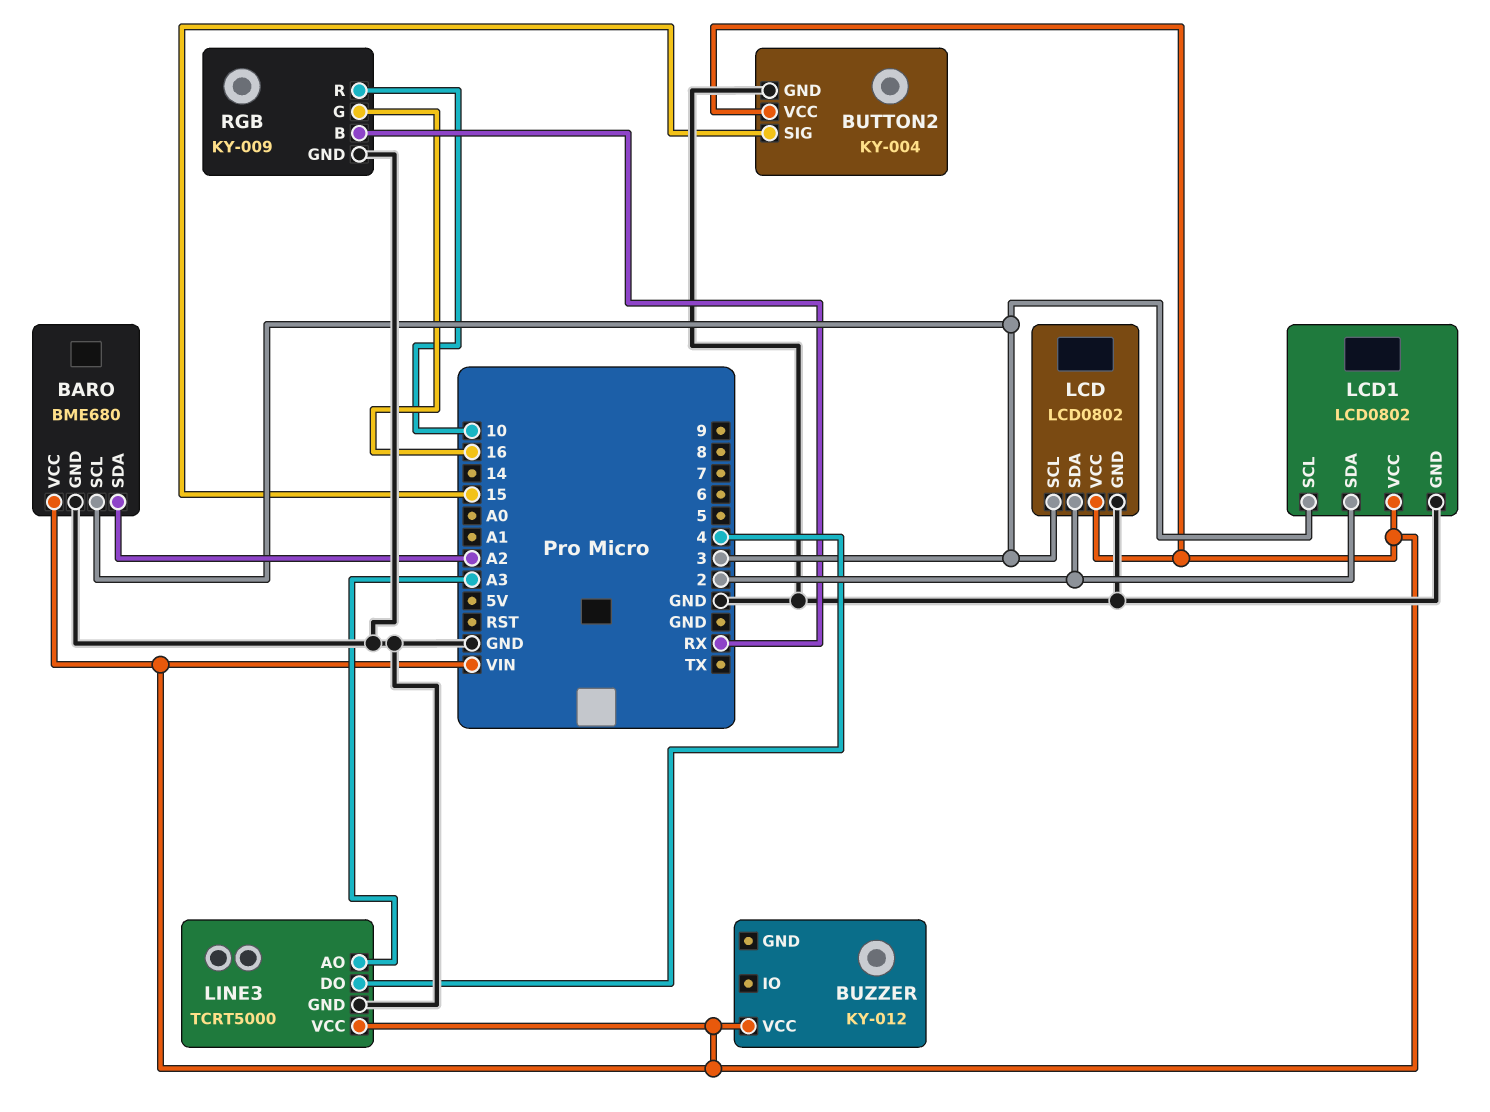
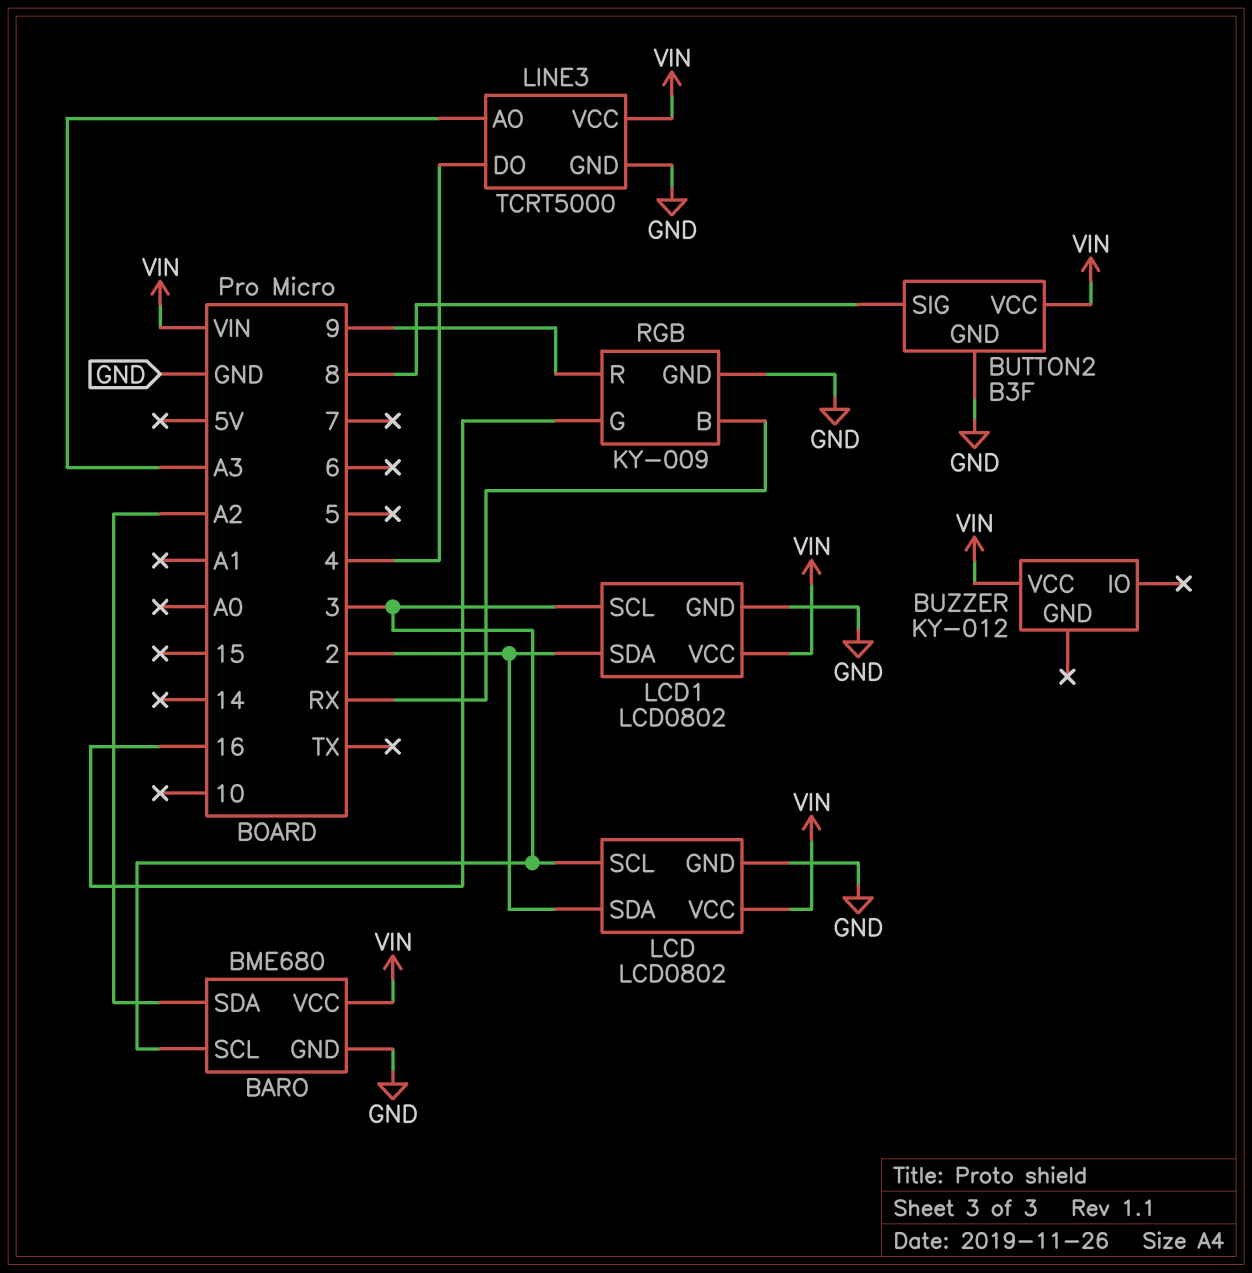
BUTTON2: KY-004 -> B3F
BUTTON2 pin SIG: 15 -> 8
RGB pin R: 10 -> 9

